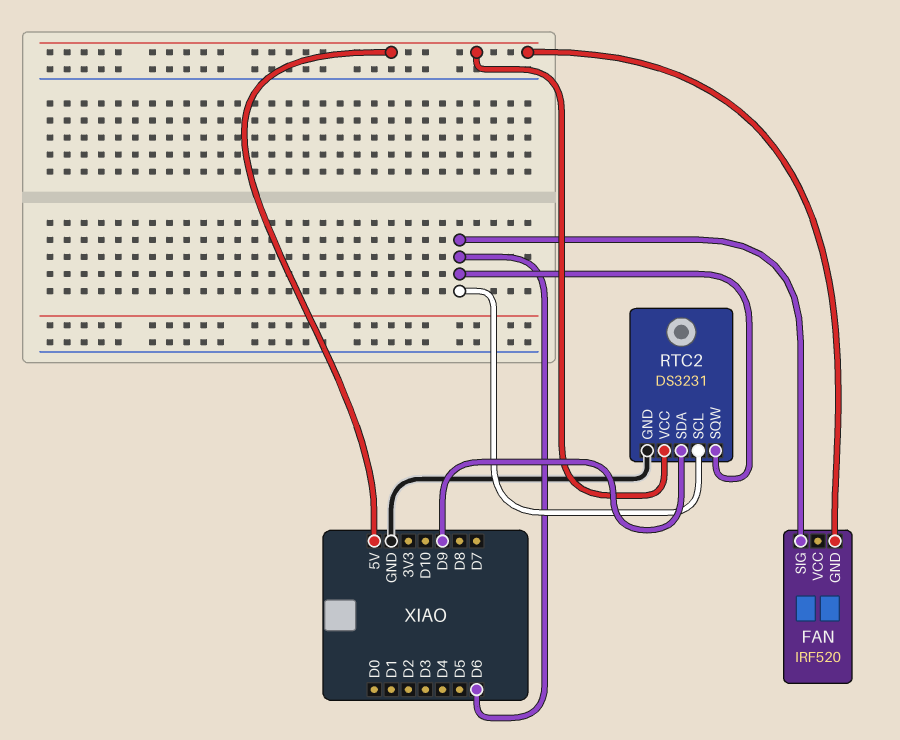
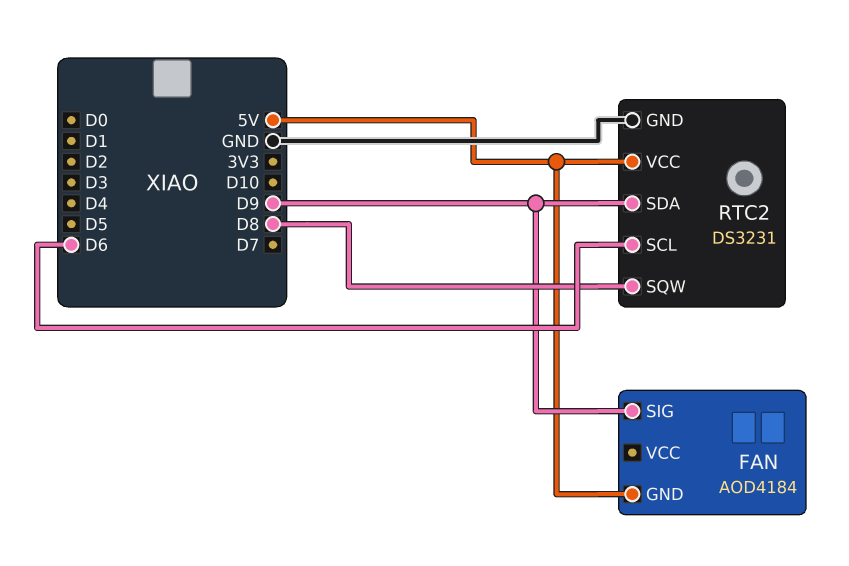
FAN: IRF520 -> AOD4184
FAN pin SIG: D6 -> D9
RTC2 pin SQW: D6 -> D8

